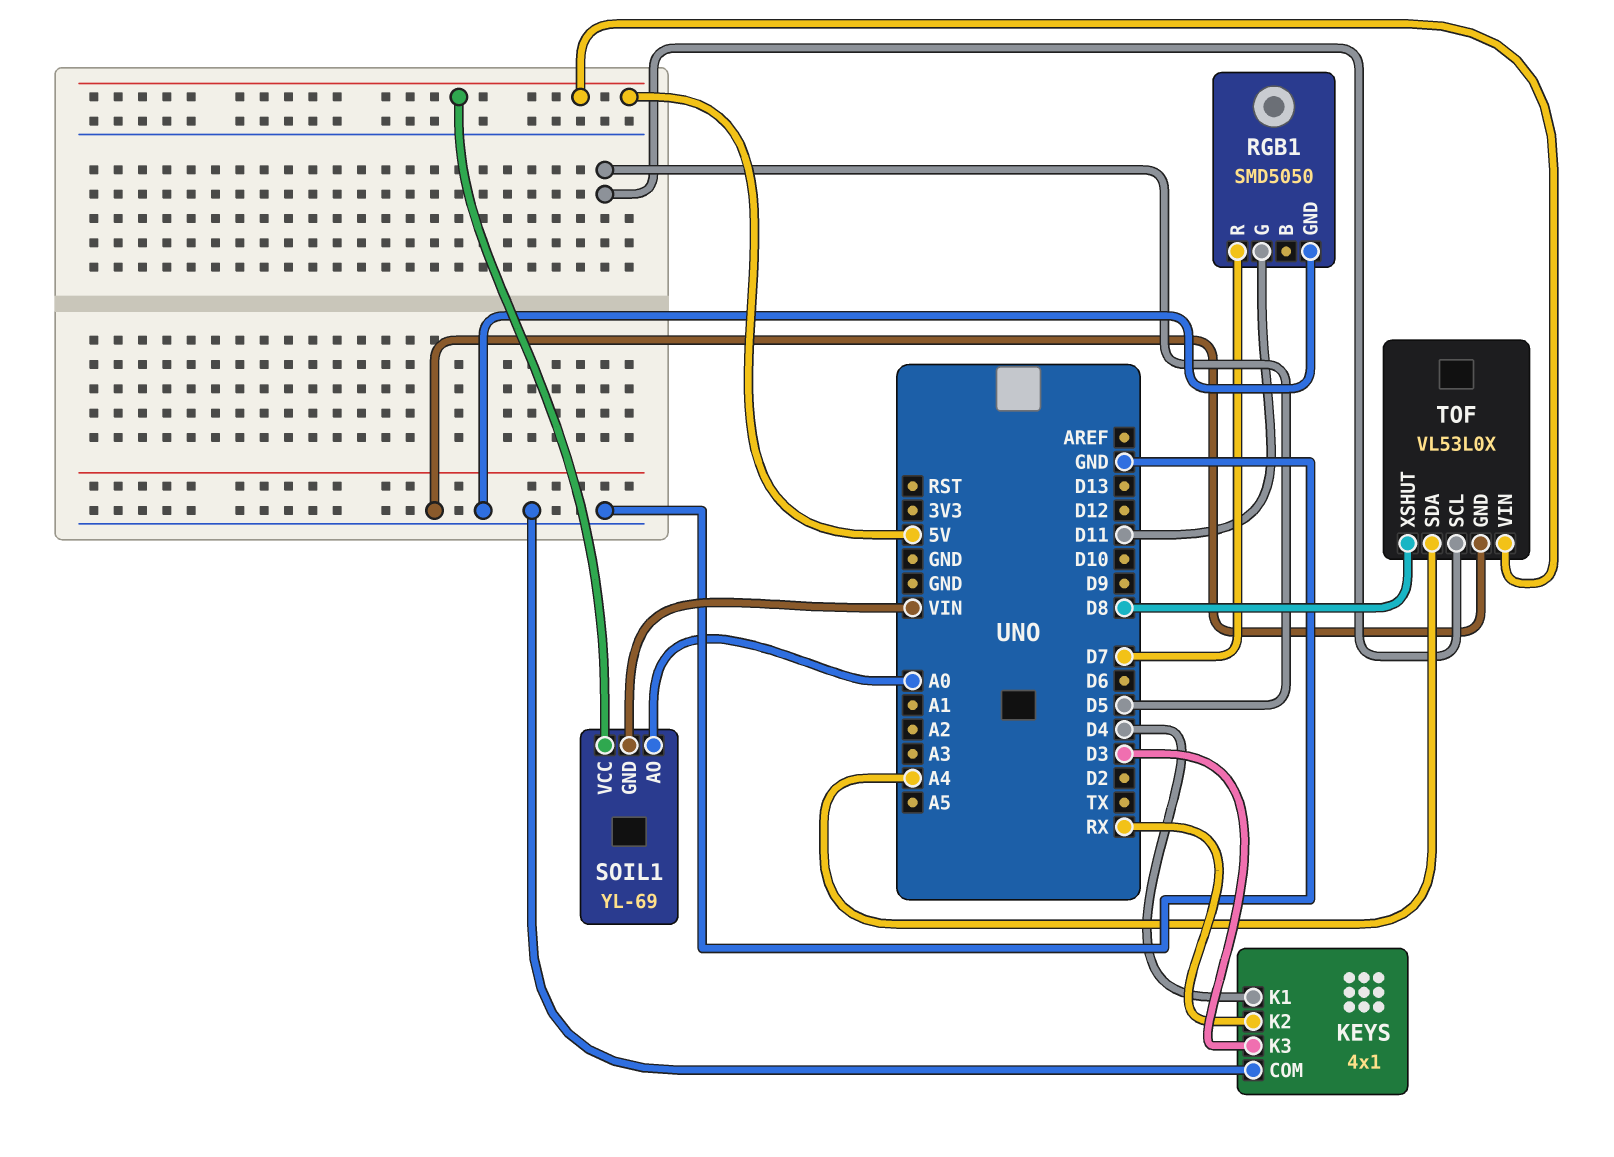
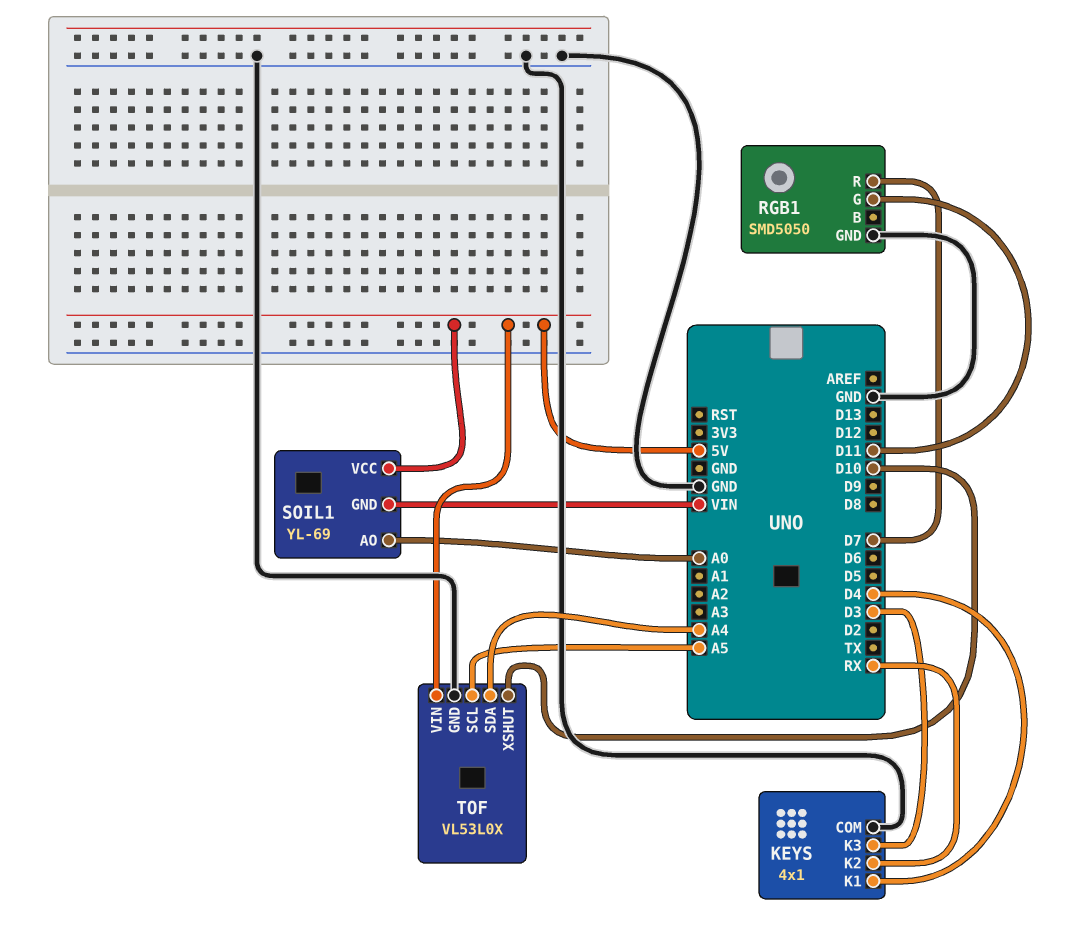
TOF pin SCL: D5 -> A5
TOF pin XSHUT: D8 -> D10

